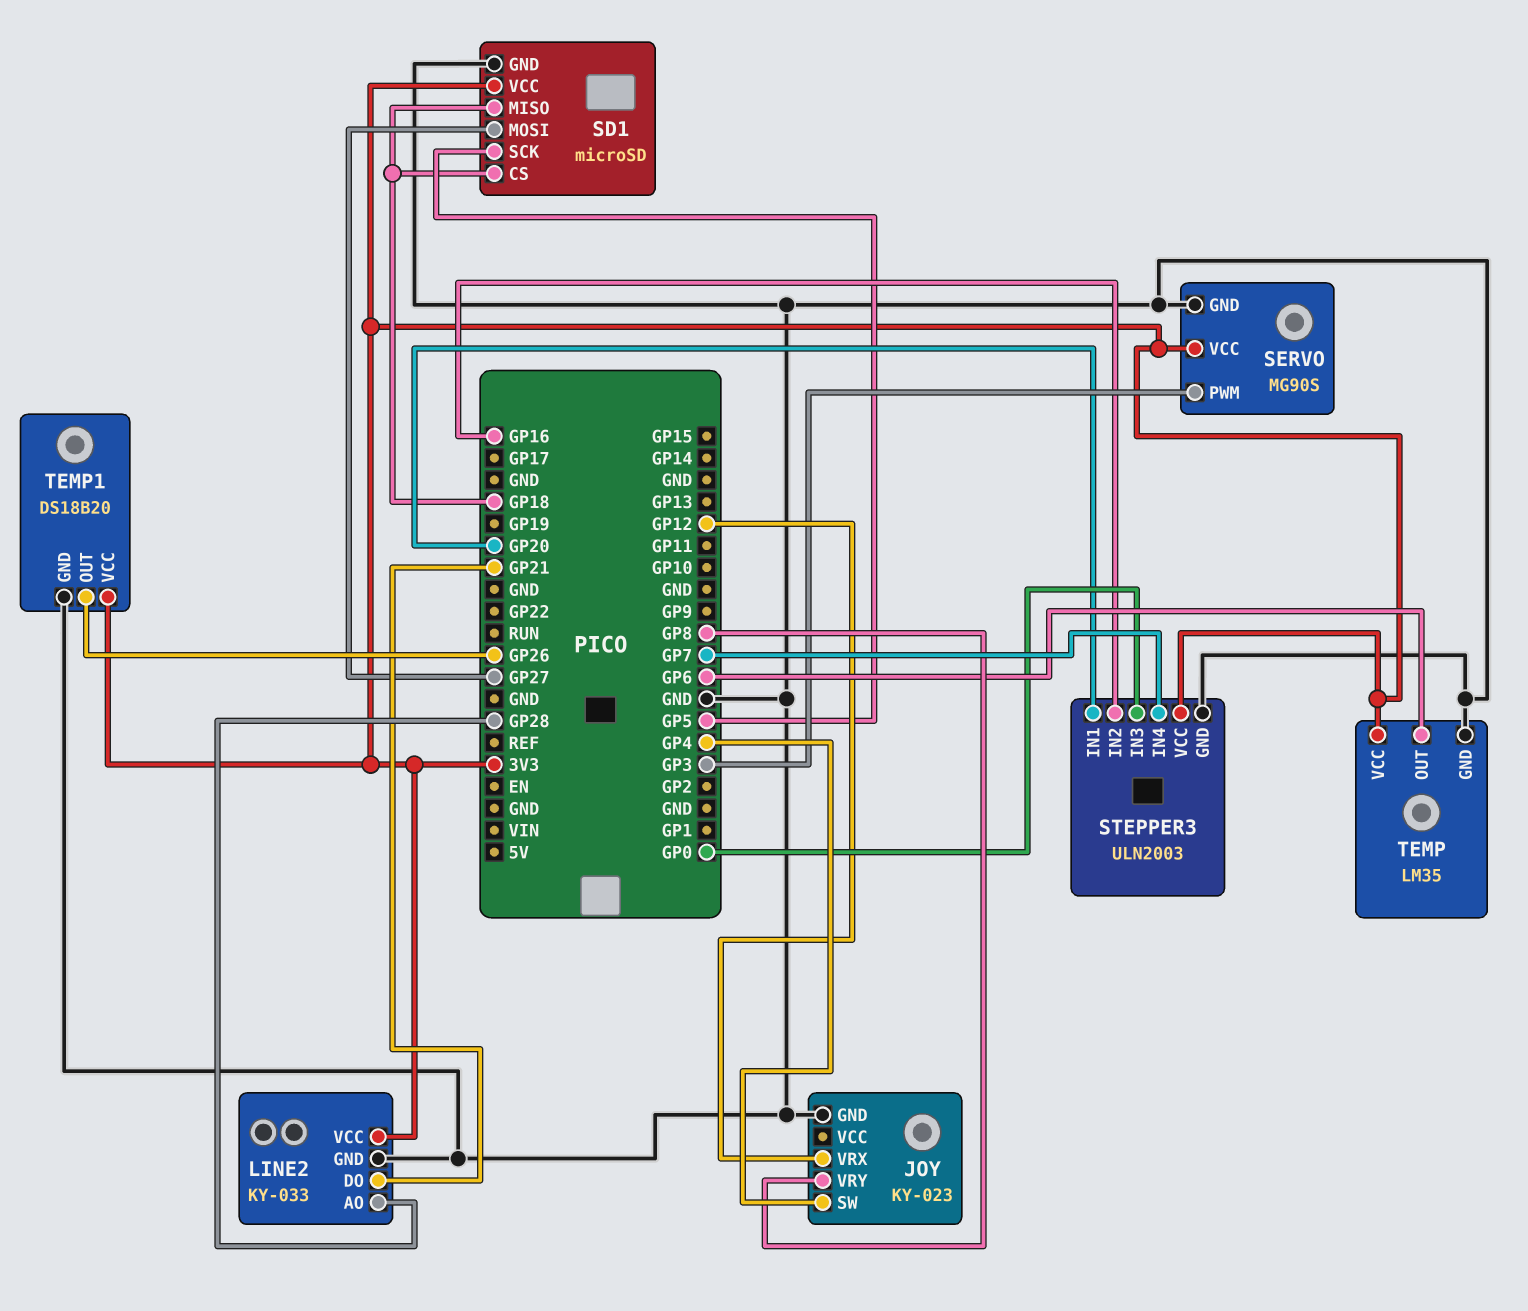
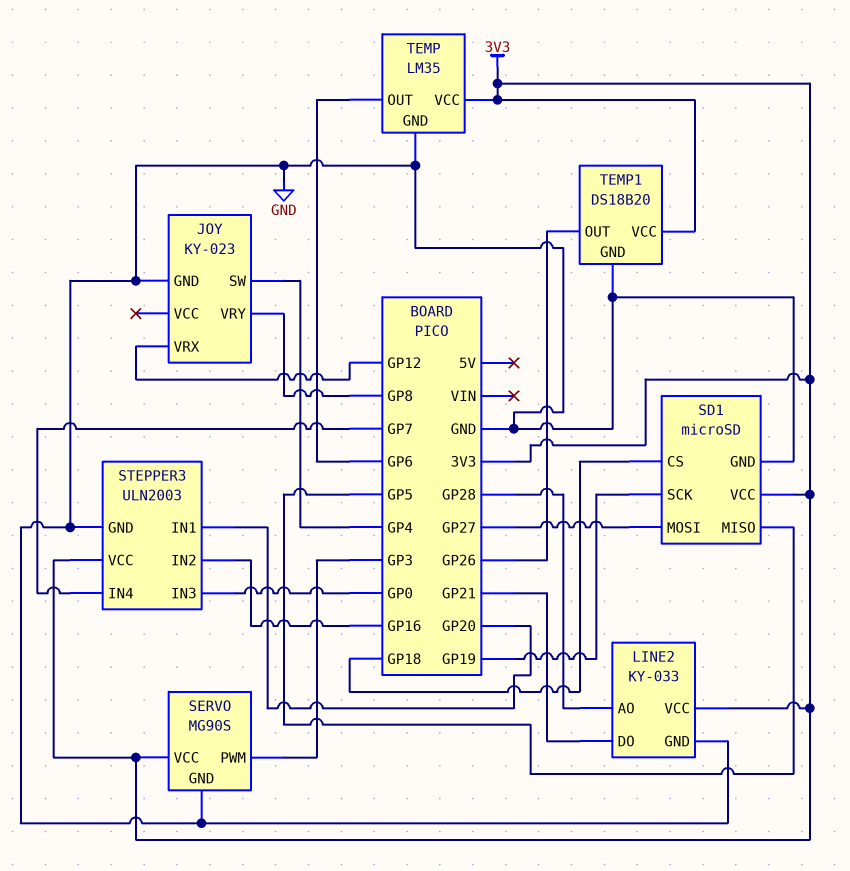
SD1 pin MISO: GP18 -> GP5
SD1 pin SCK: GP5 -> GP19

